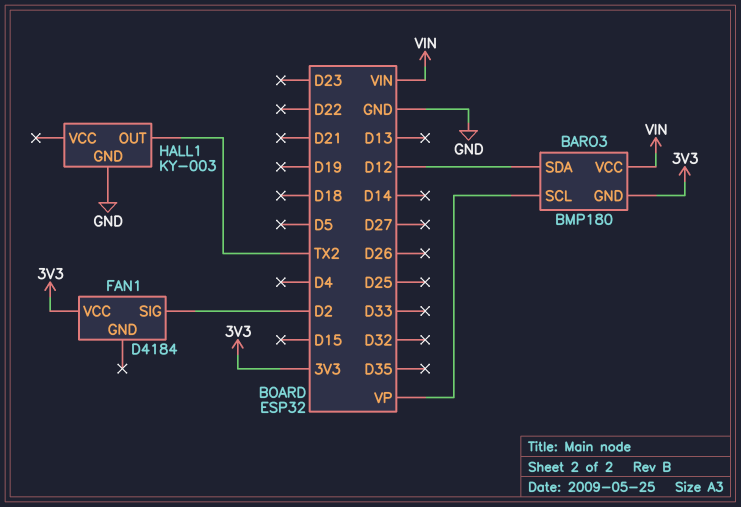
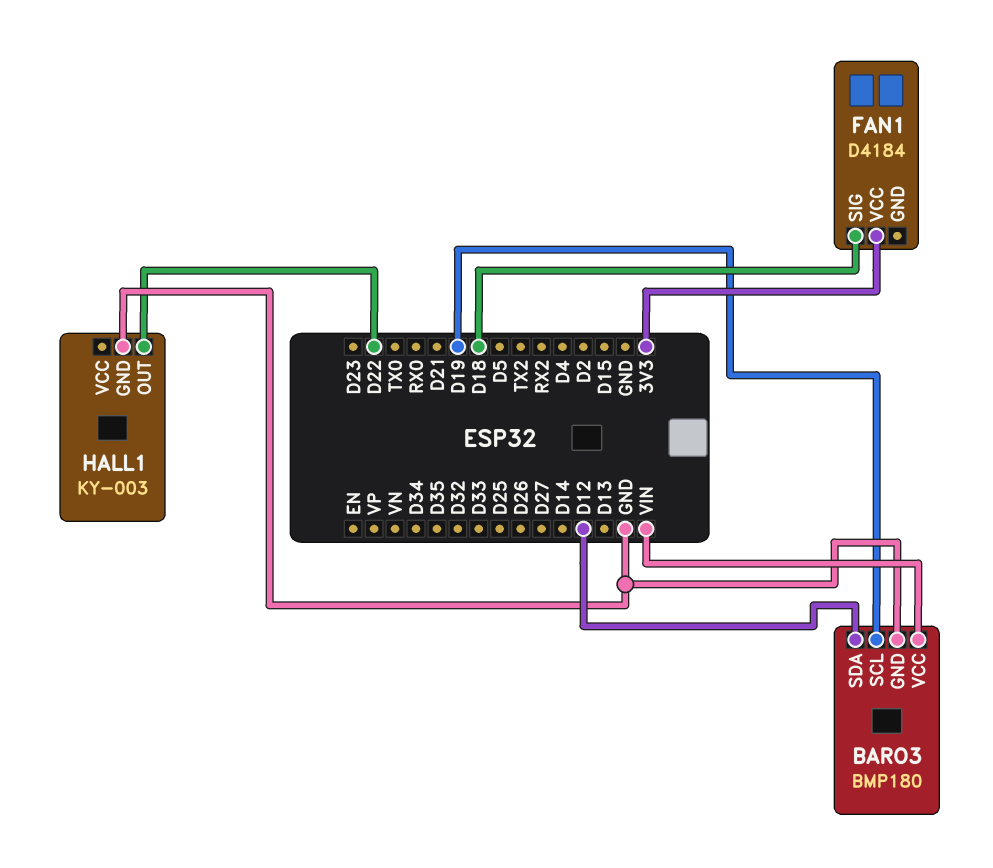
BARO3 pin GND: 3V3 -> GND
BARO3 pin SCL: VP -> D19
FAN1 pin SIG: D2 -> D18
HALL1 pin OUT: TX2 -> D22

